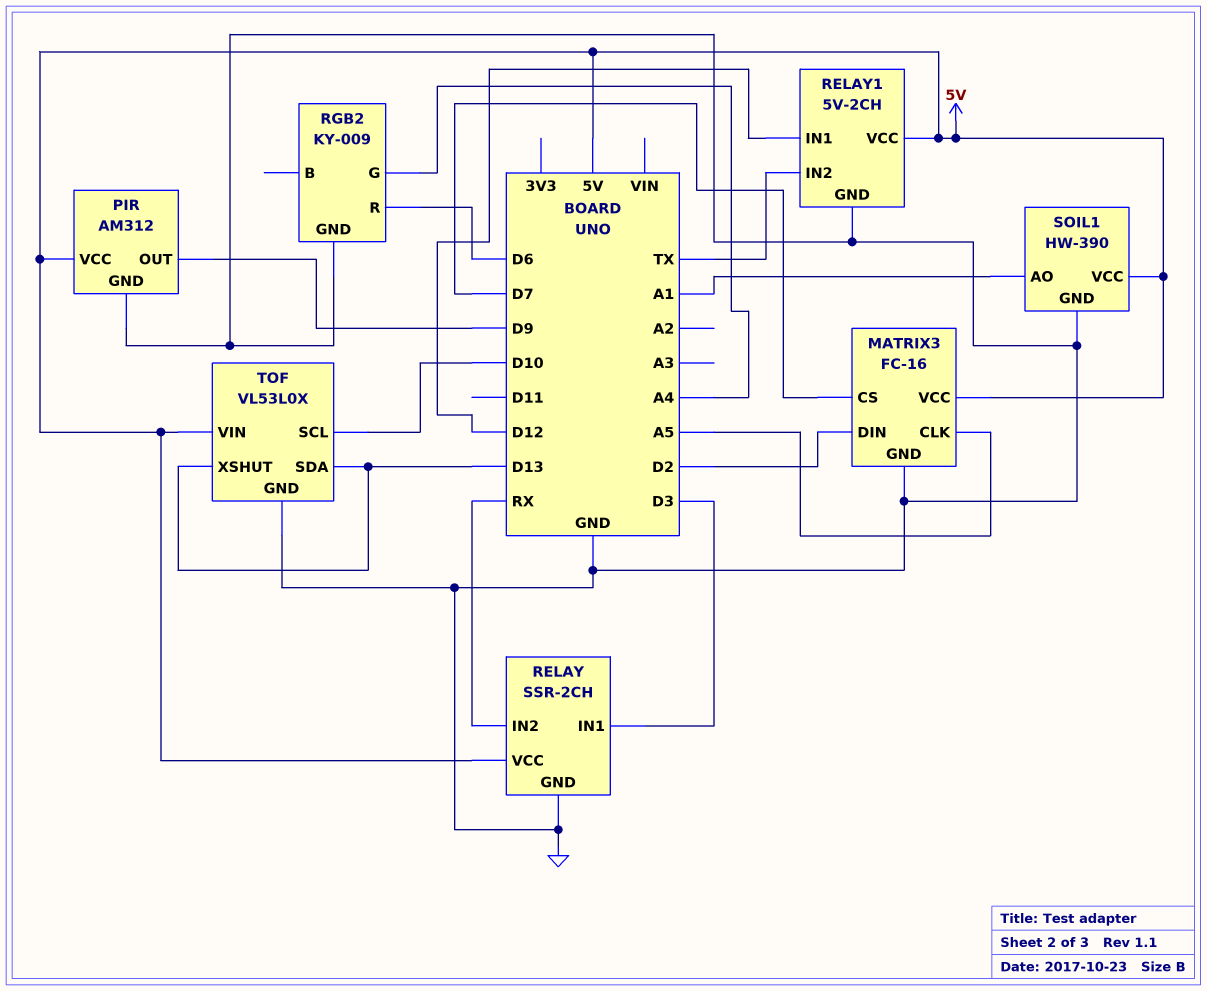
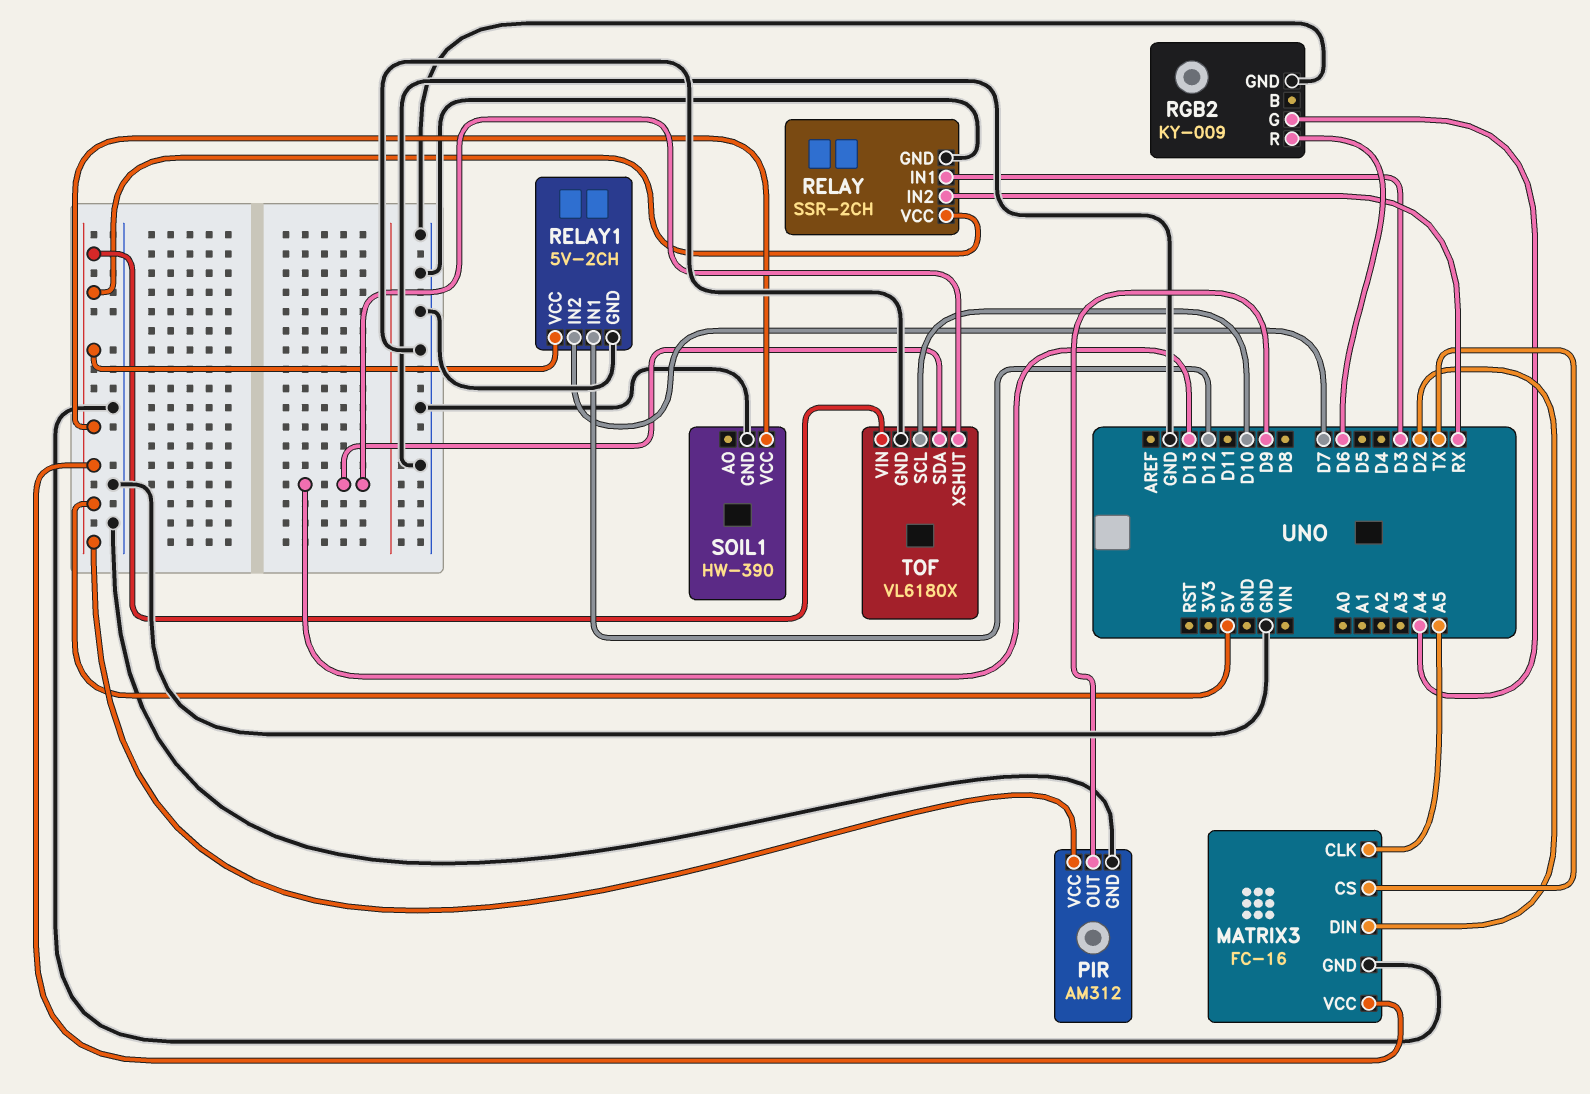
MATRIX3 pin CS: D7 -> TX
RELAY1 pin IN2: TX -> D7
SOIL1 pin AO: A1 -> none
TOF: VL53L0X -> VL6180X

